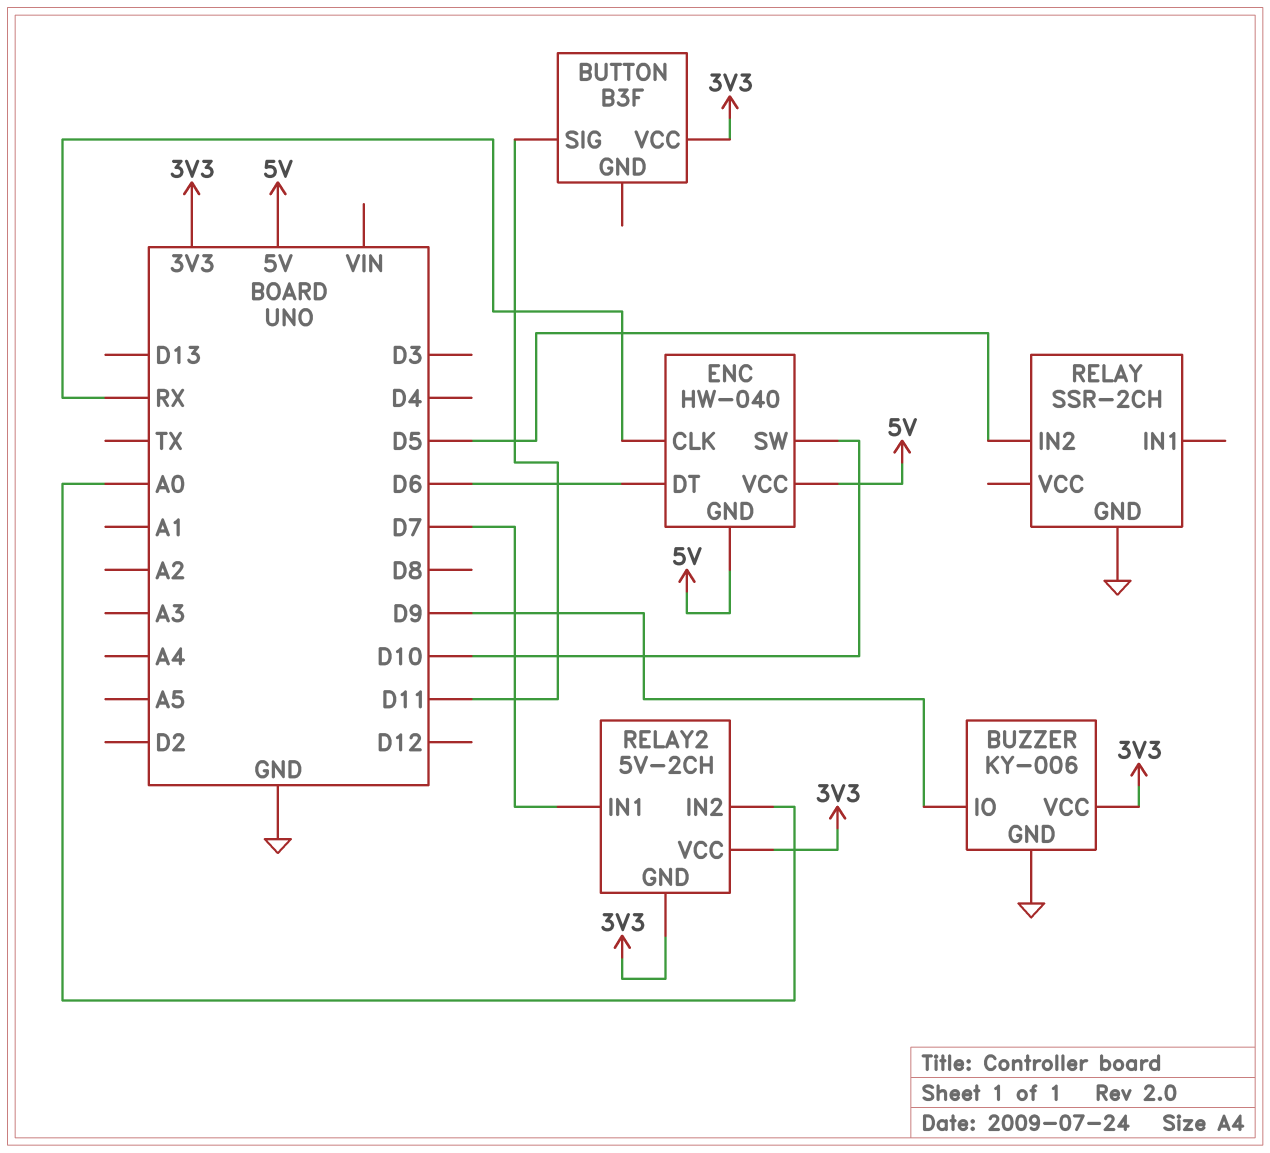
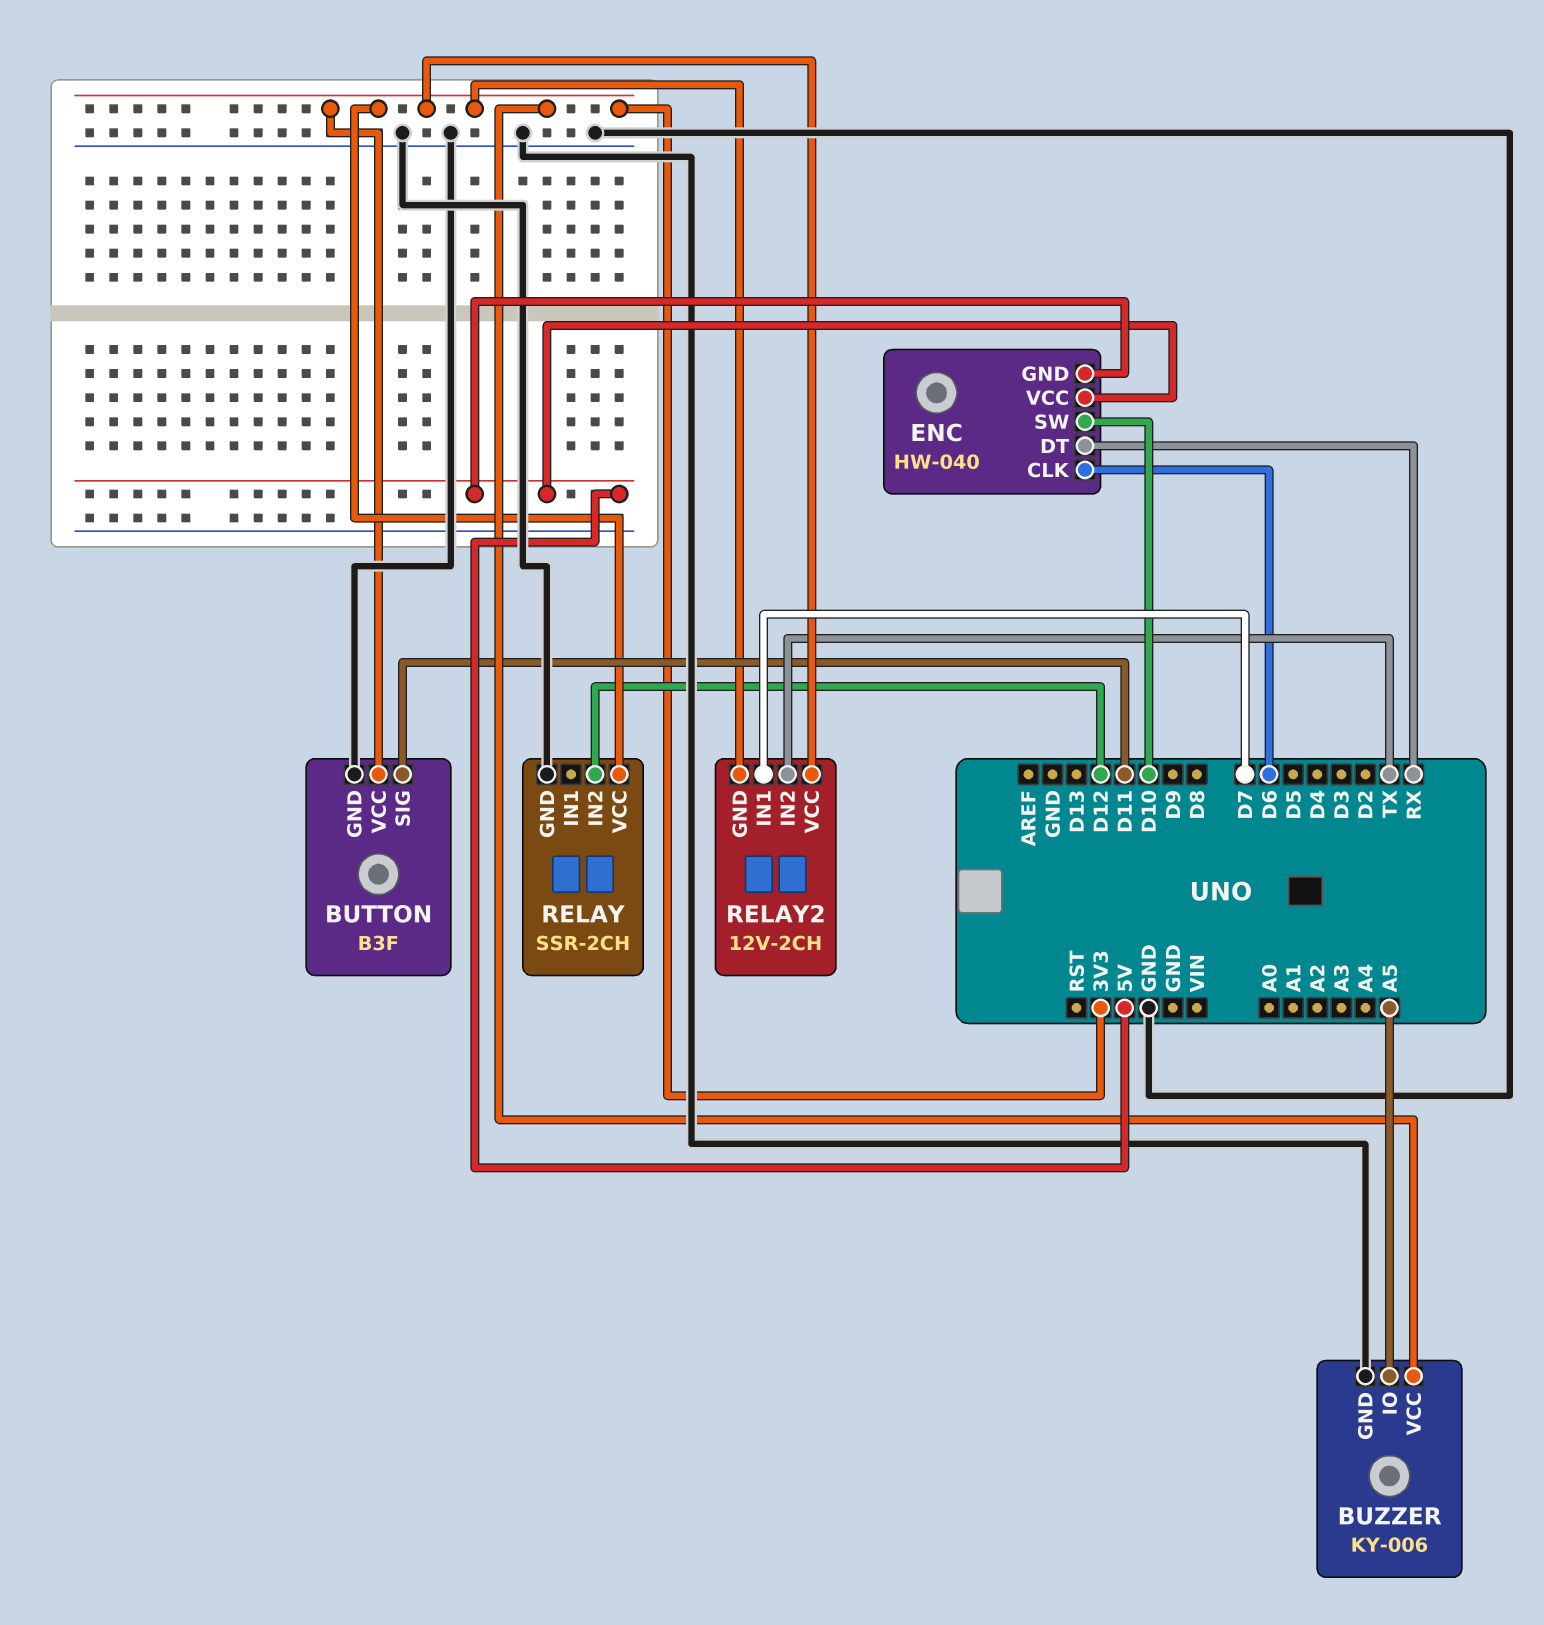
BUTTON pin GND: none -> GND
BUZZER pin IO: D9 -> A5
ENC pin CLK: RX -> D6
ENC pin DT: D6 -> RX
RELAY pin IN2: D5 -> D12
RELAY pin VCC: none -> 3V3
RELAY2: 5V-2CH -> 12V-2CH
RELAY2 pin IN2: A0 -> TX

